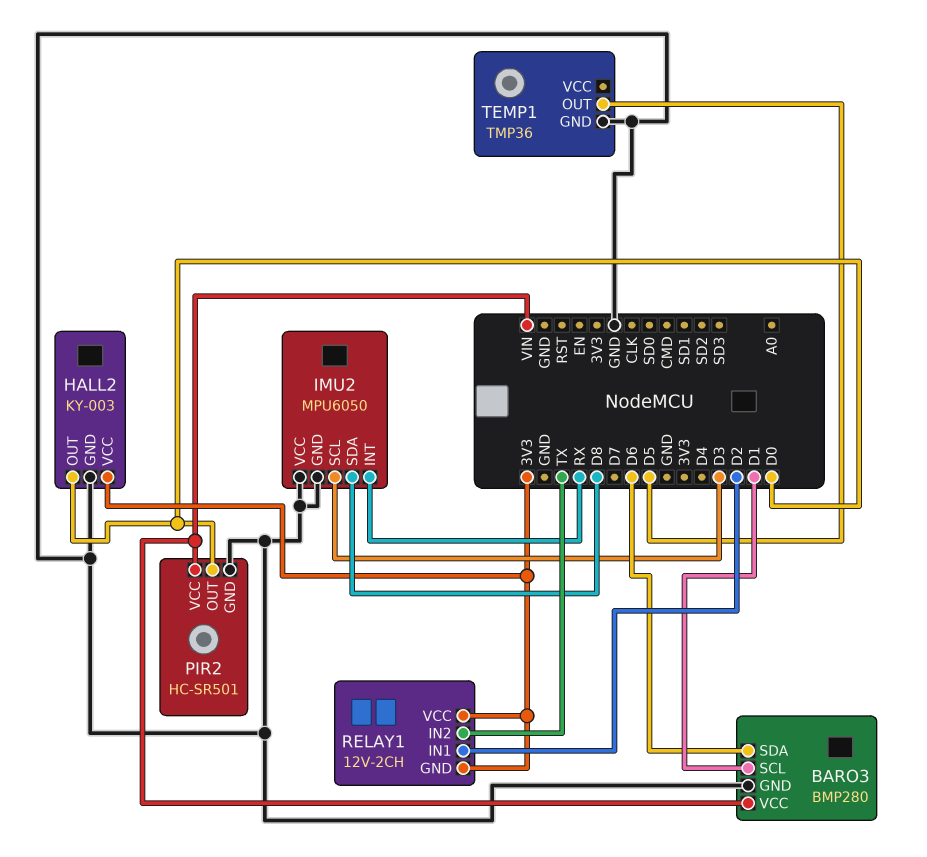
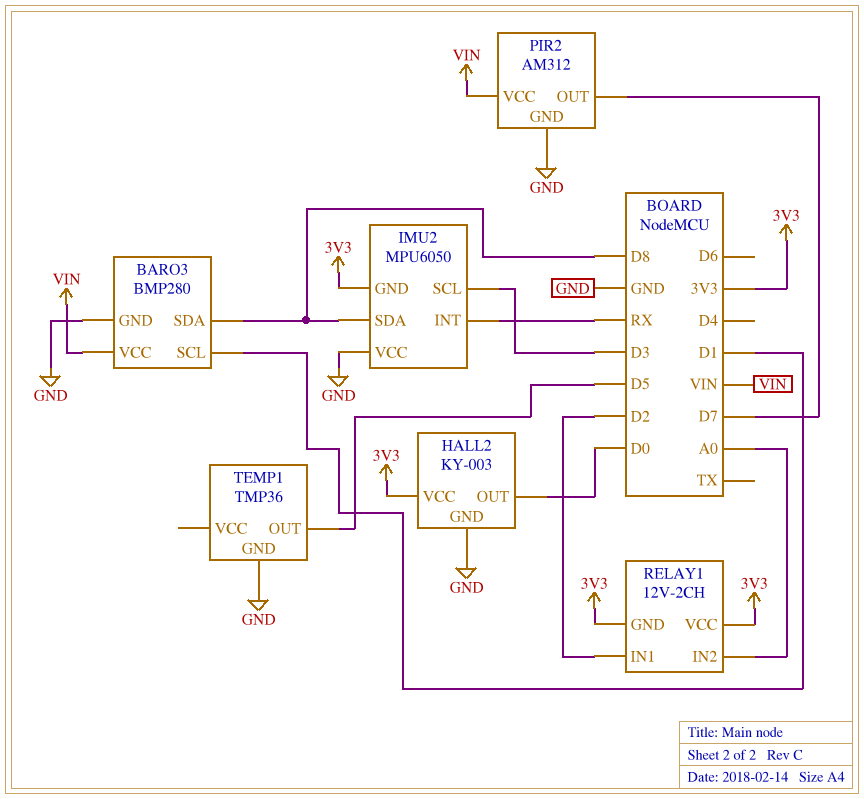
BARO3 pin SDA: D6 -> D8
IMU2 pin GND: GND -> 3V3
PIR2: HC-SR501 -> AM312
PIR2 pin OUT: D0 -> D7
RELAY1 pin IN2: TX -> A0

